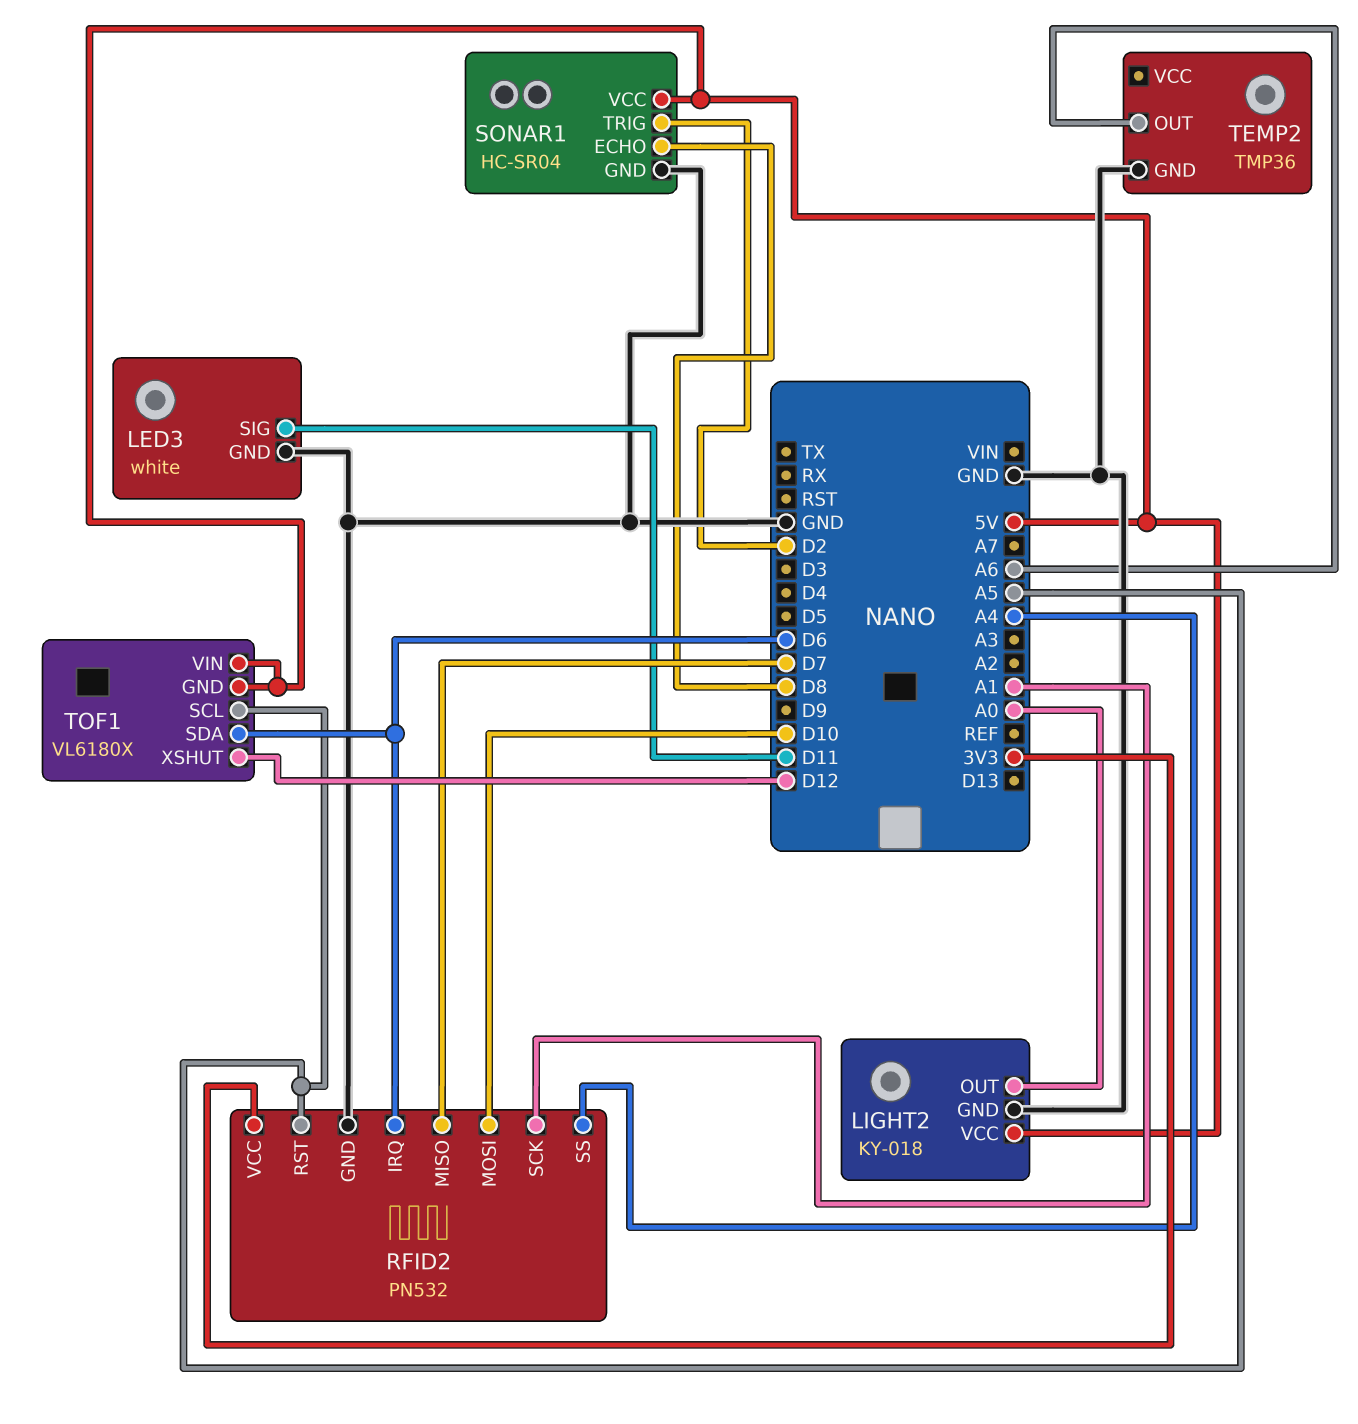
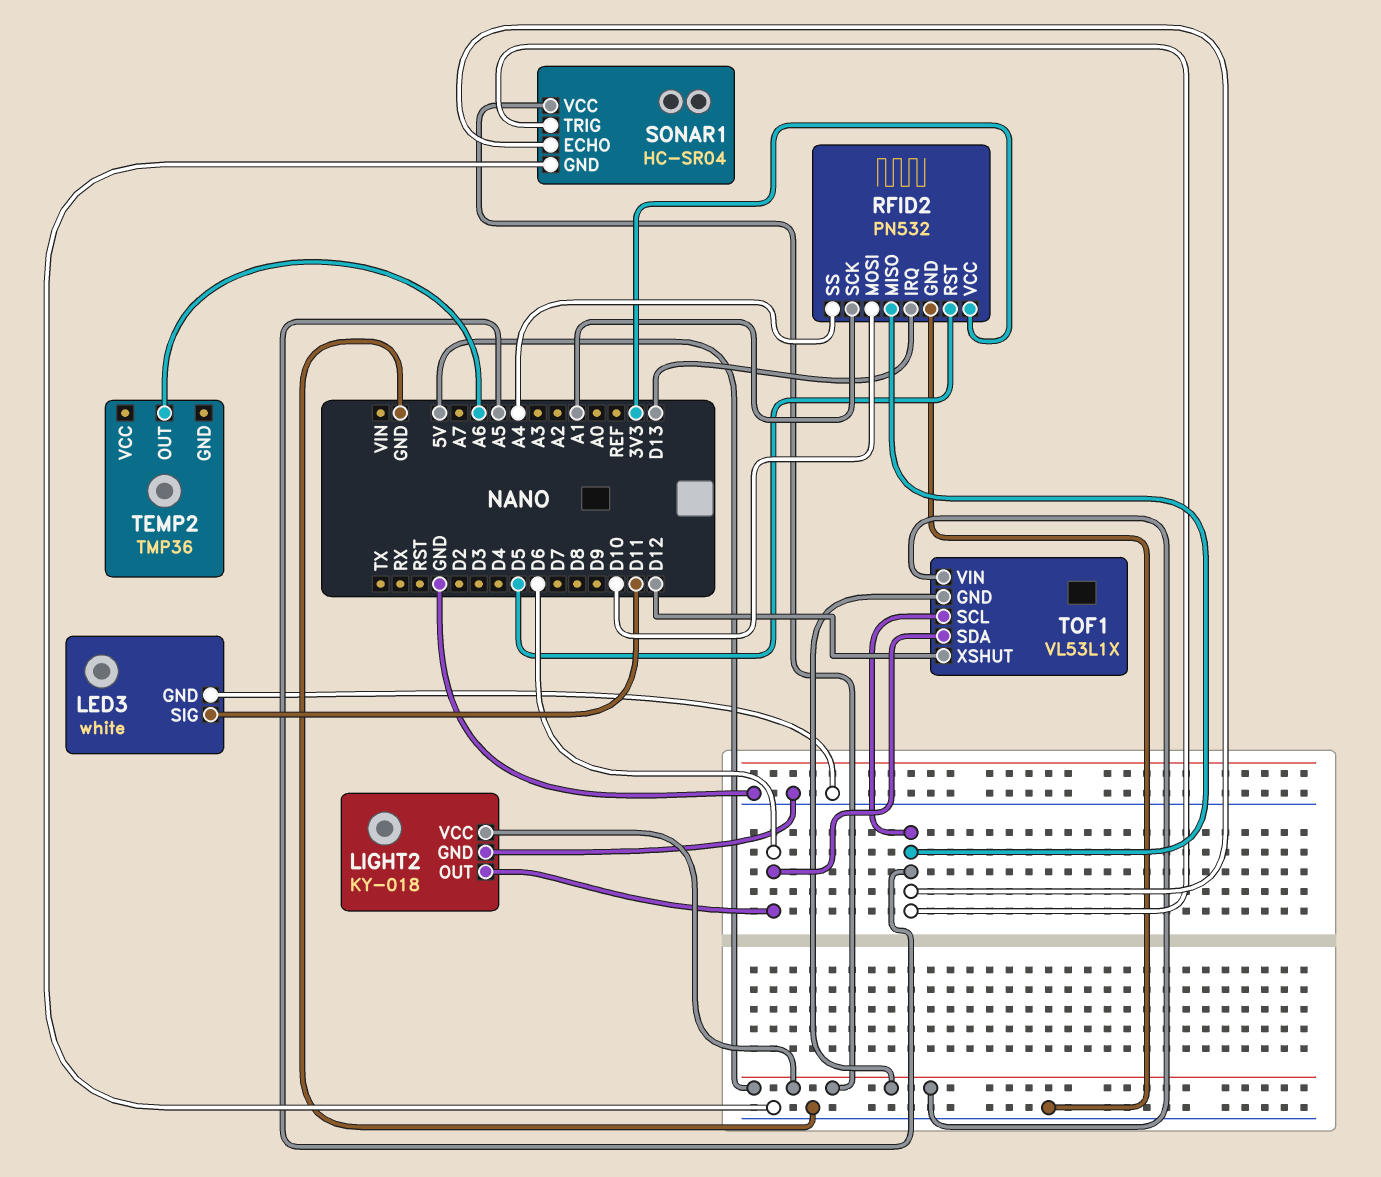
LIGHT2 pin OUT: A0 -> D6
RFID2 pin IRQ: D6 -> D13
RFID2 pin MISO: D7 -> A5
RFID2 pin RST: A5 -> D5
SONAR1 pin ECHO: D8 -> A5
SONAR1 pin TRIG: D2 -> A5
TEMP2 pin GND: GND -> none
TOF1: VL6180X -> VL53L1X

